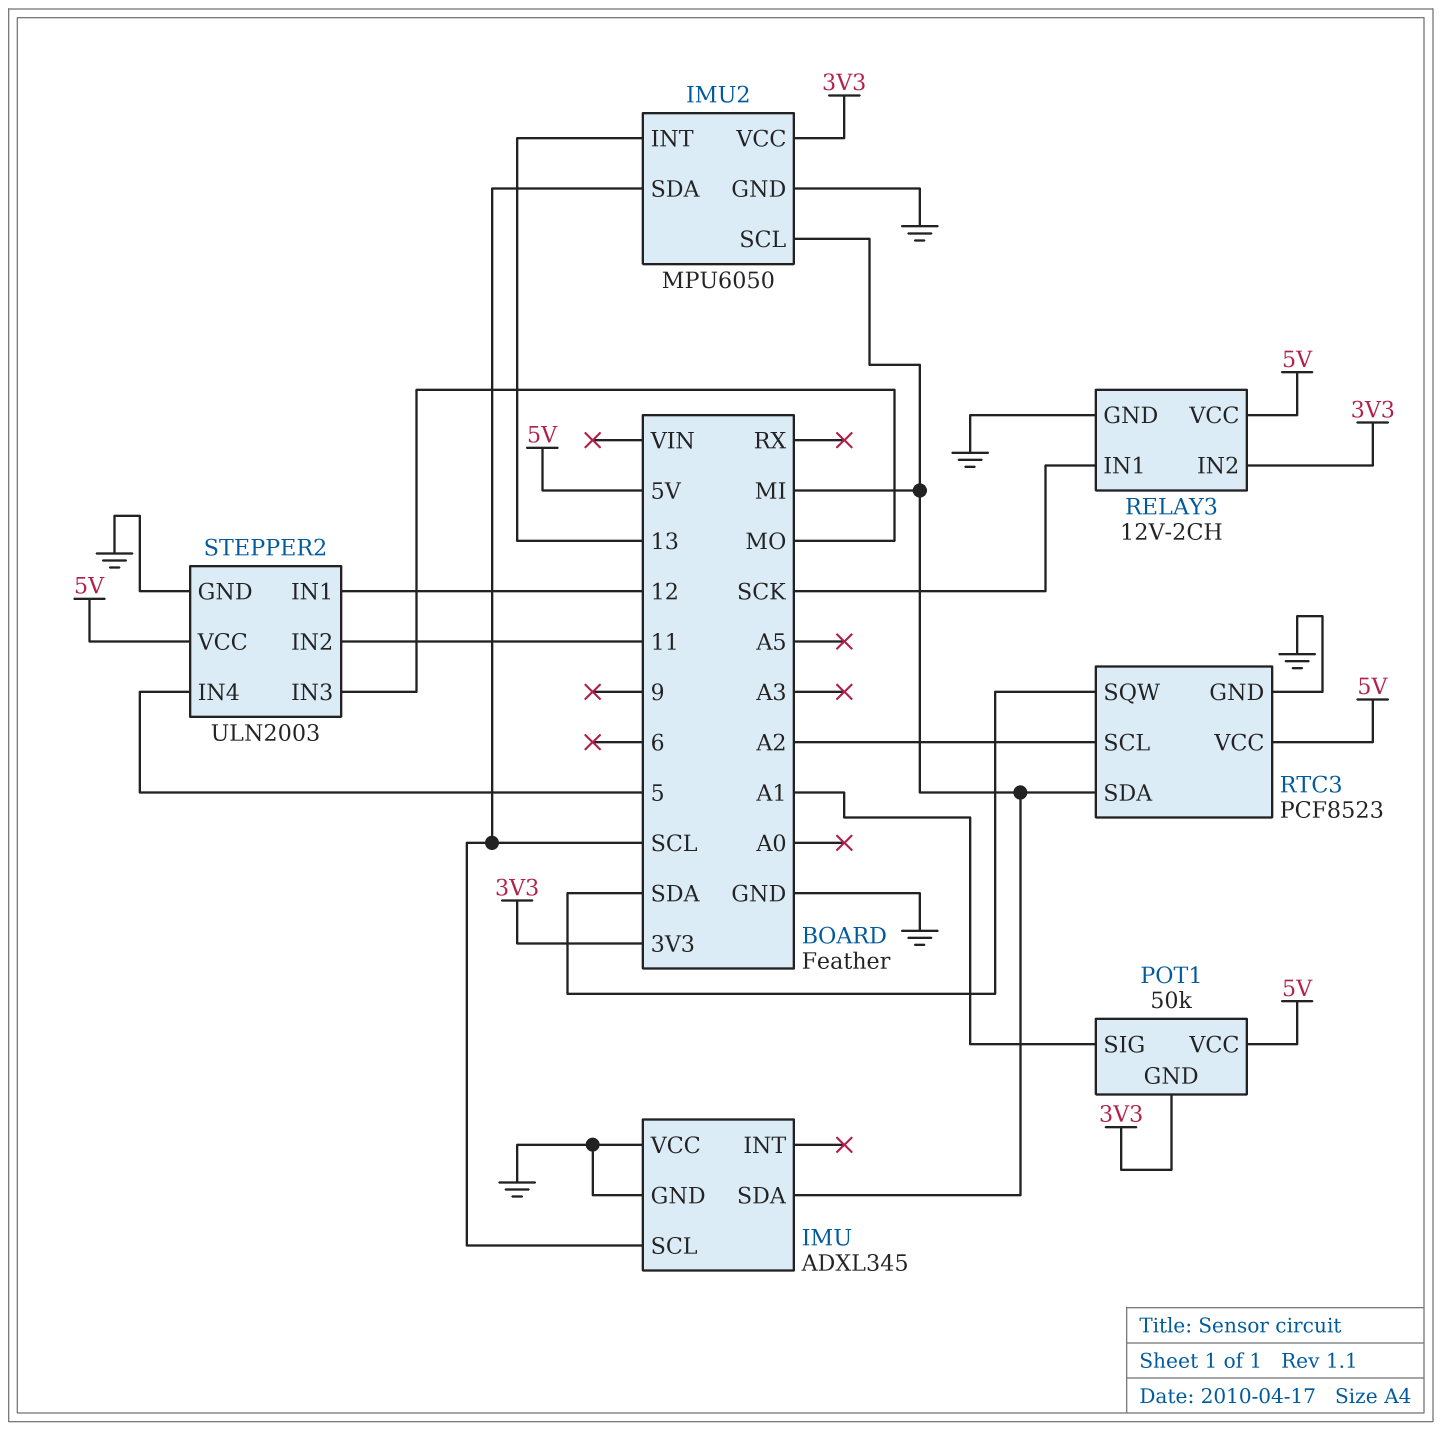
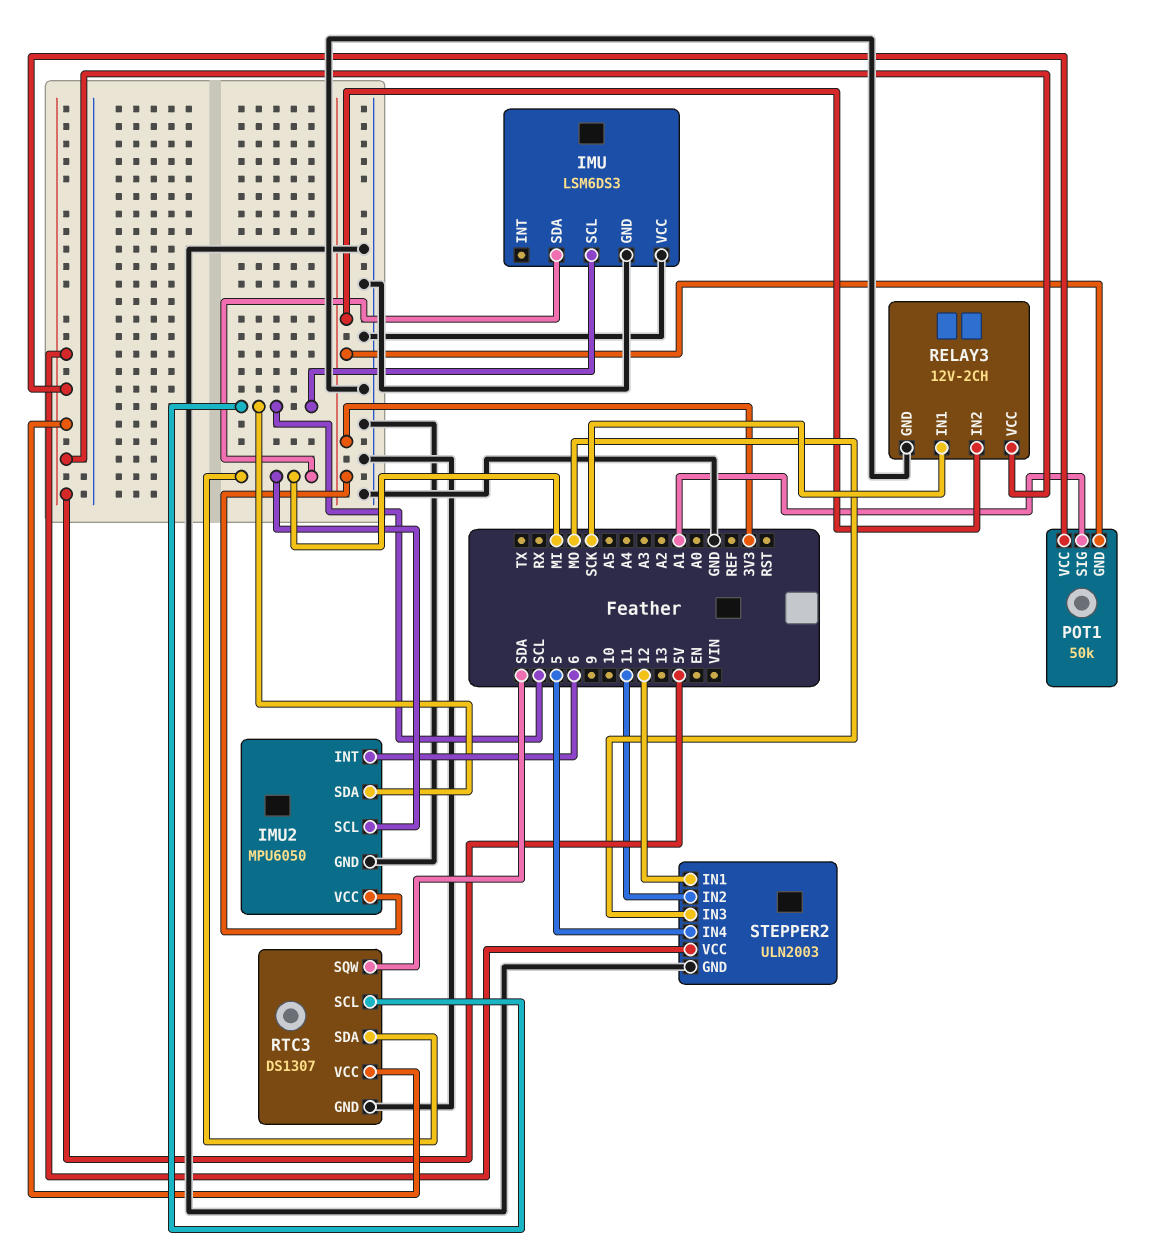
IMU: ADXL345 -> LSM6DS3
IMU2 pin INT: 13 -> 6
RTC3: PCF8523 -> DS1307
RTC3 pin SCL: A2 -> SCL

